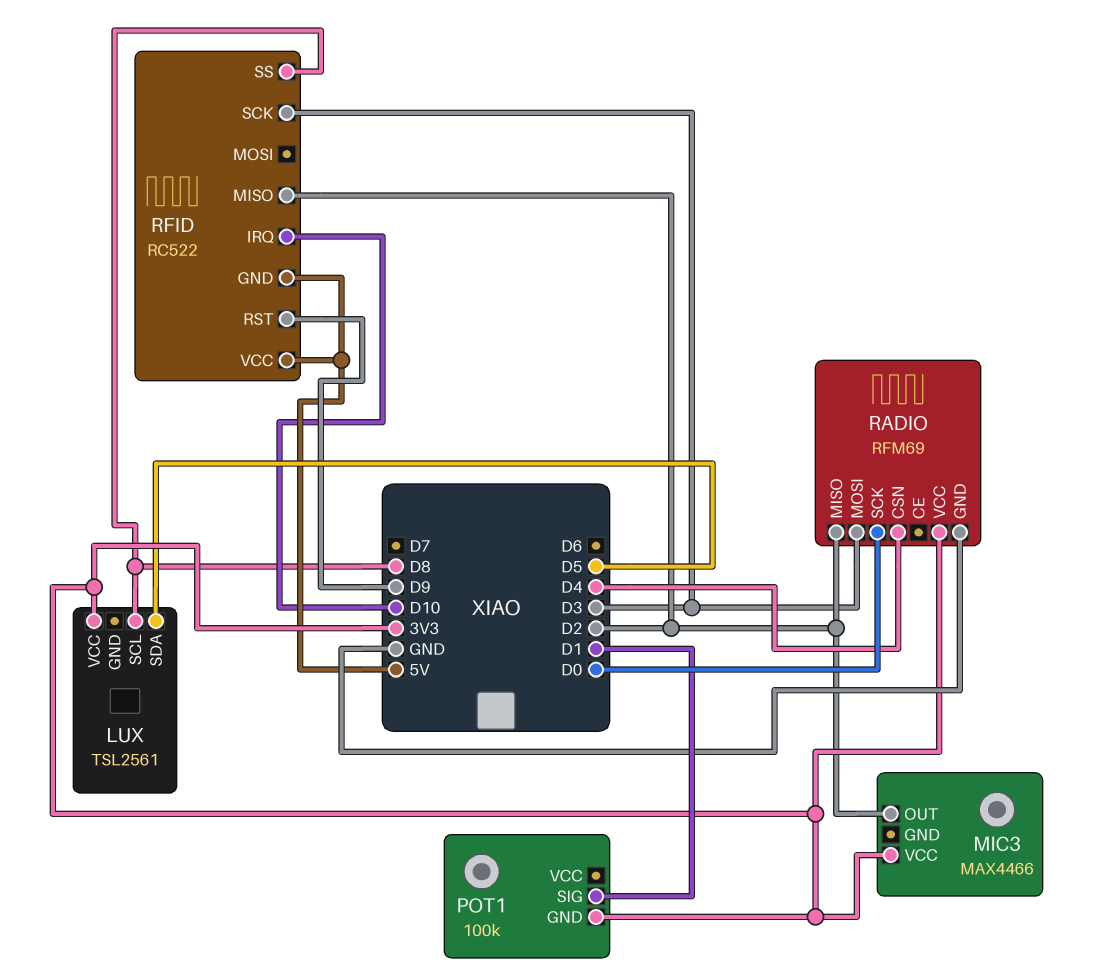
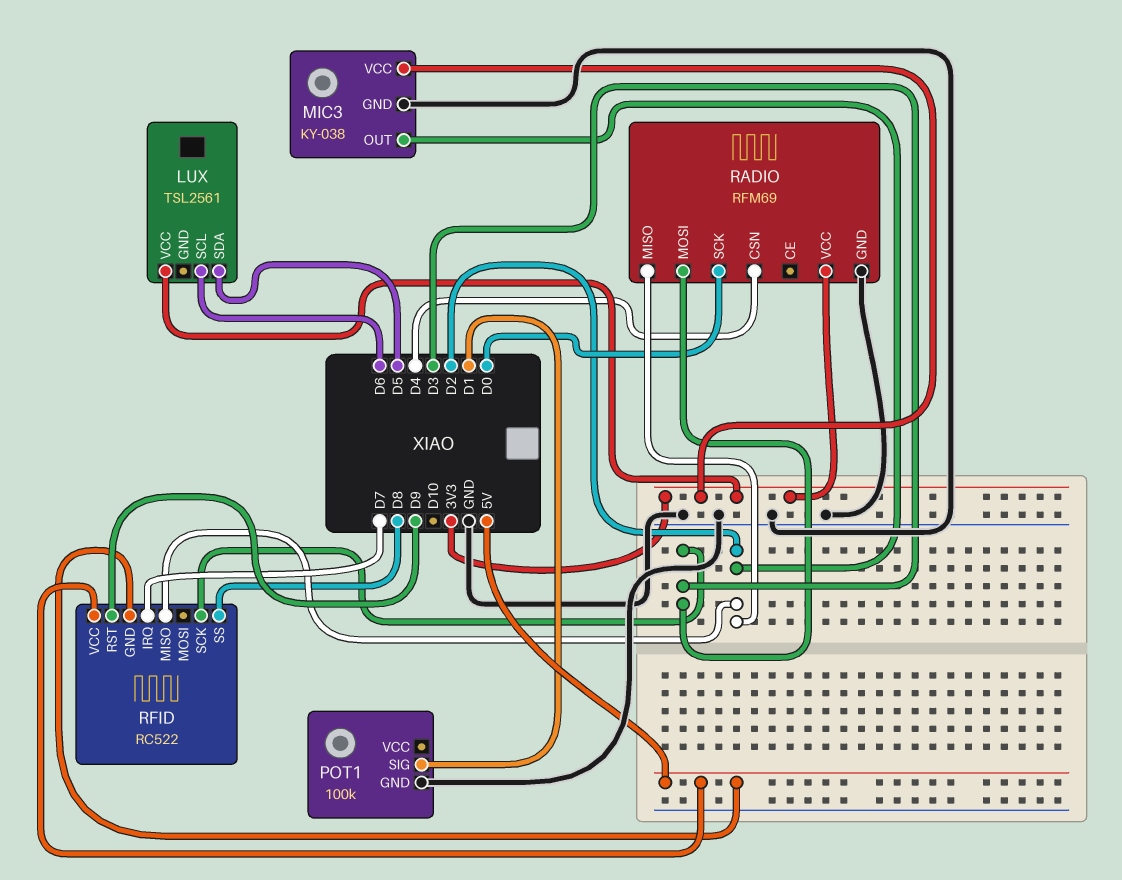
LUX pin SCL: D8 -> D6
MIC3: MAX4466 -> KY-038
MIC3 pin GND: none -> GND
POT1 pin GND: 3V3 -> GND
RFID pin IRQ: D10 -> D7

